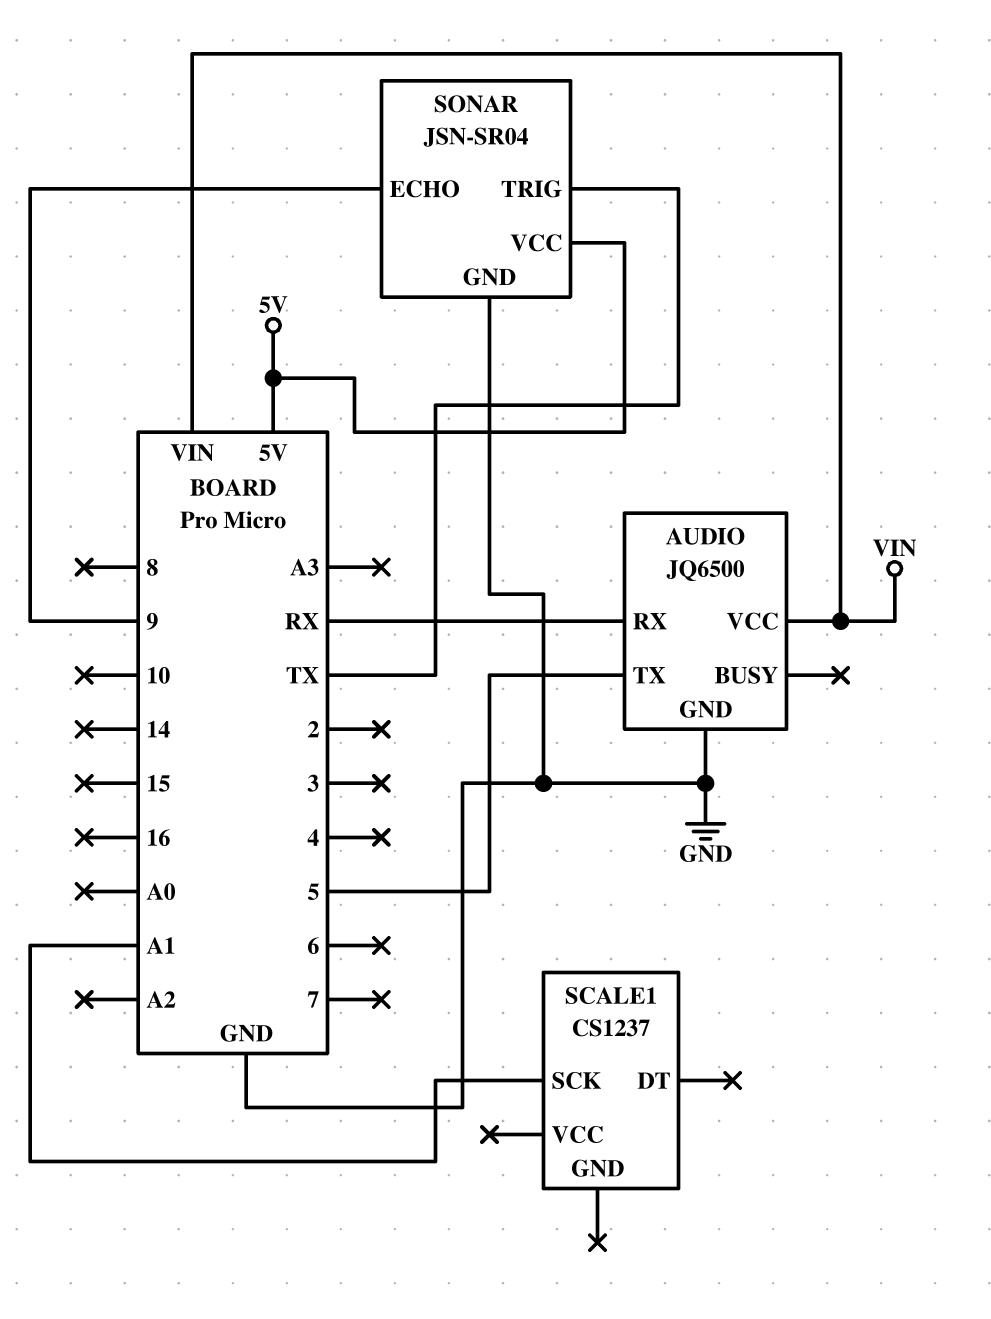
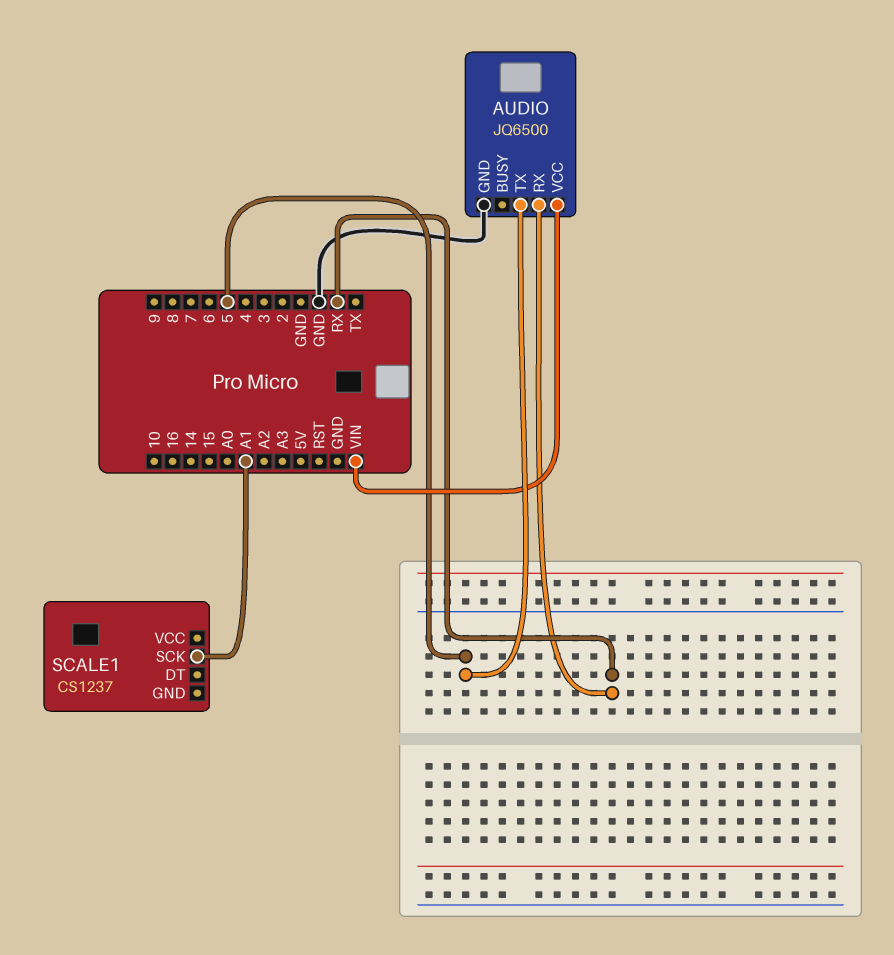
SONAR: JSN-SR04 -> none
SONAR pin ECHO: 9 -> none
SONAR pin GND: GND -> none
SONAR pin TRIG: TX -> none
SONAR pin VCC: 5V -> none

